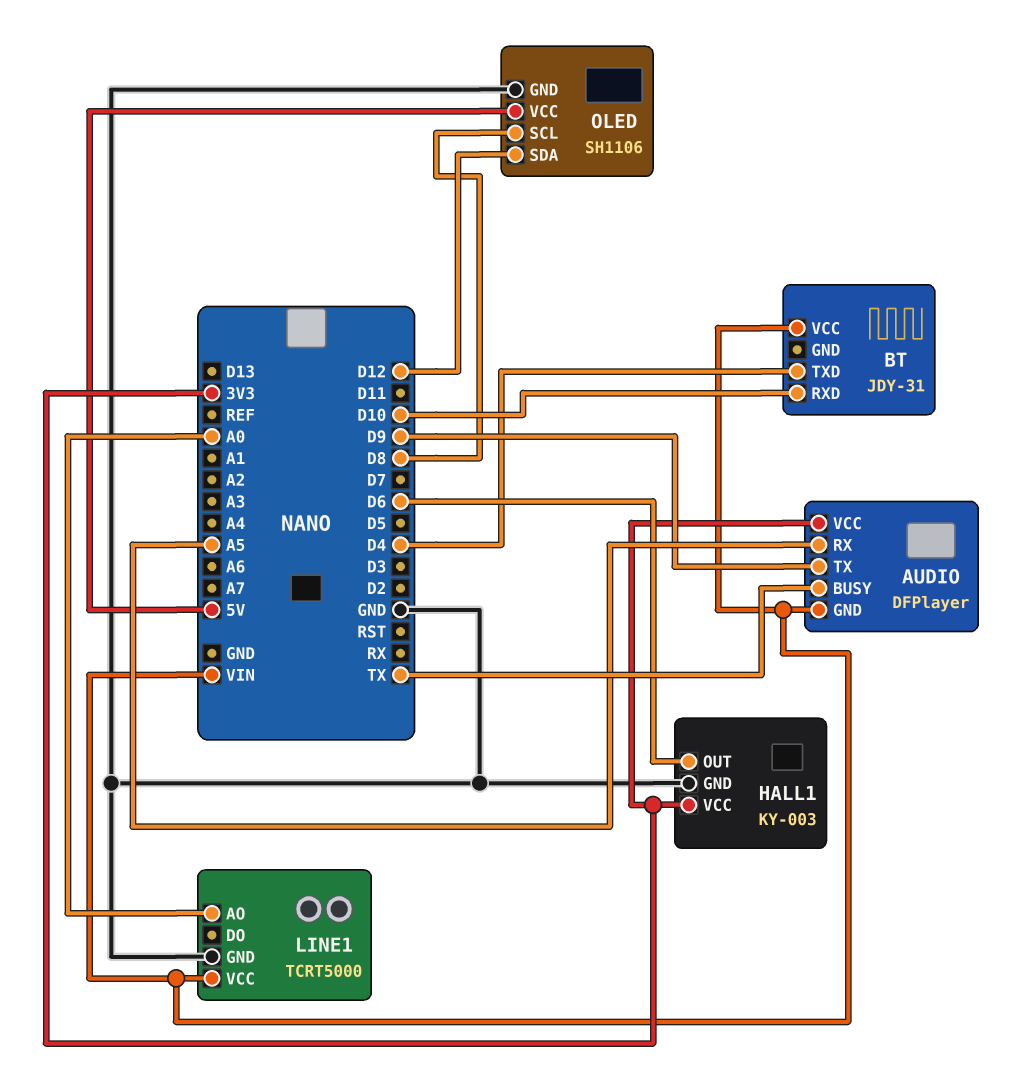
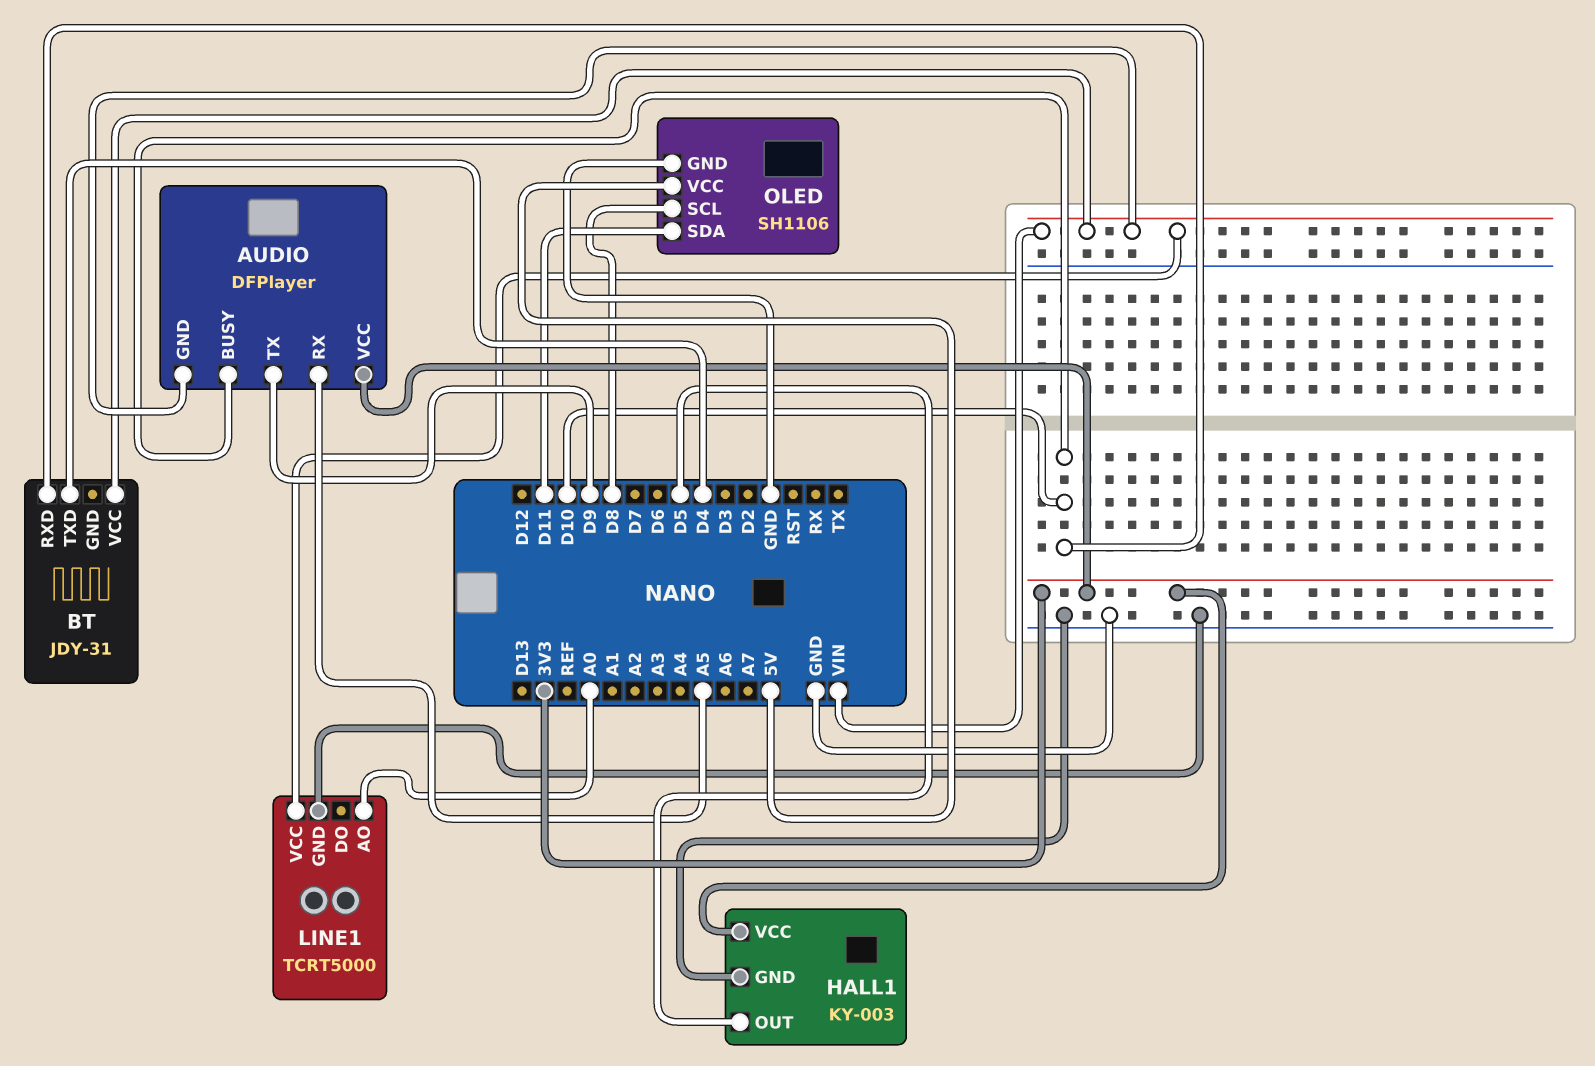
AUDIO pin BUSY: TX -> D10
HALL1 pin OUT: D6 -> D5
OLED pin SDA: D12 -> D11

